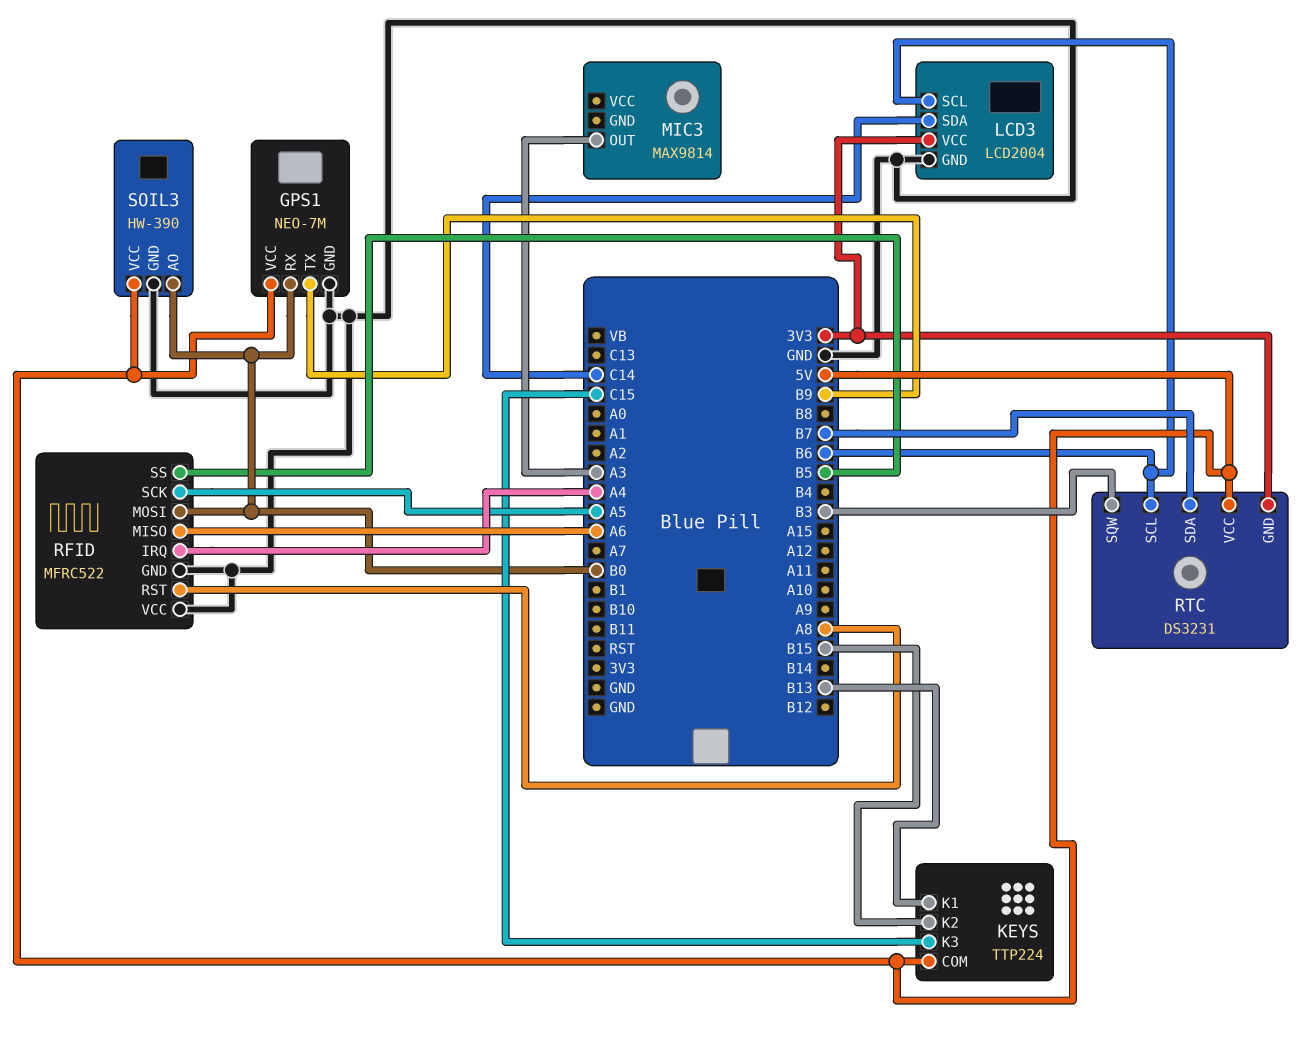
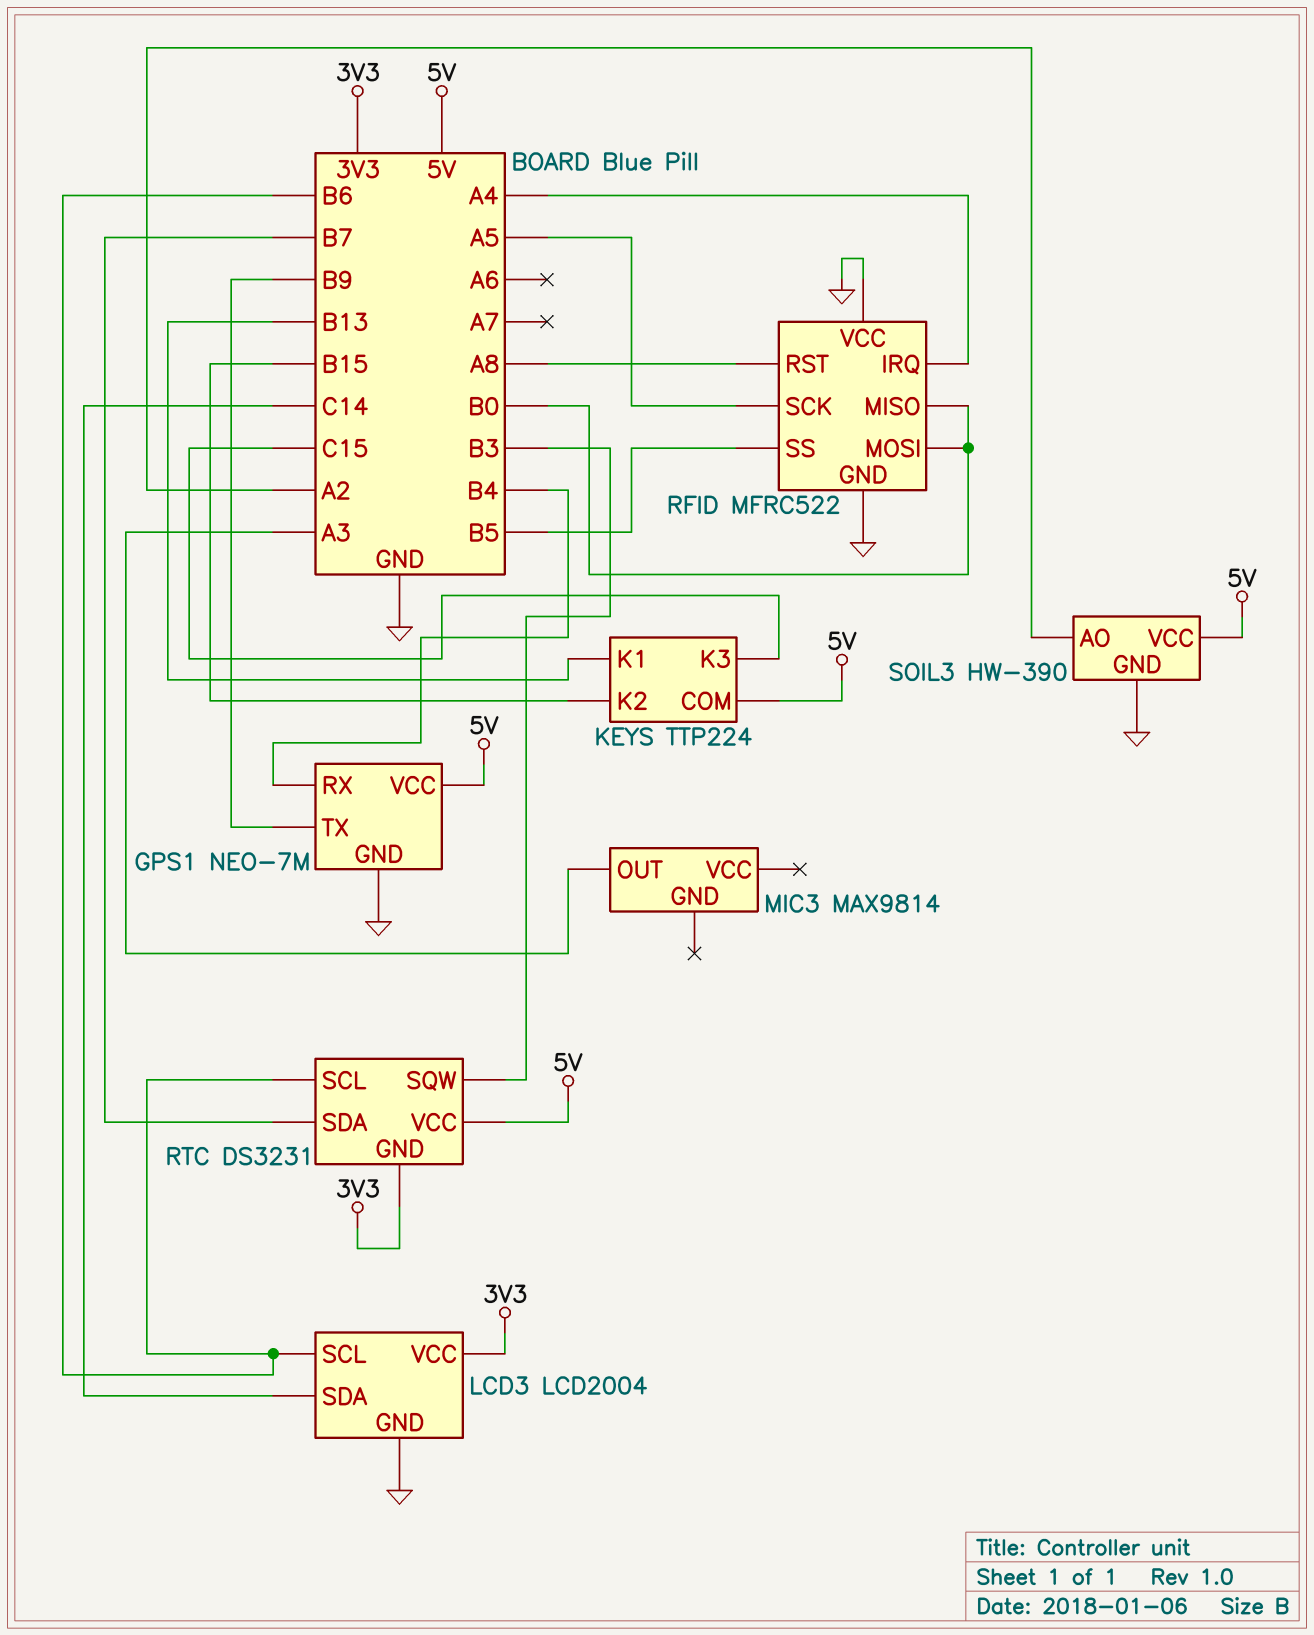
GPS1 pin RX: B0 -> B4
RFID pin MISO: A6 -> B0
SOIL3 pin AO: B0 -> A2

